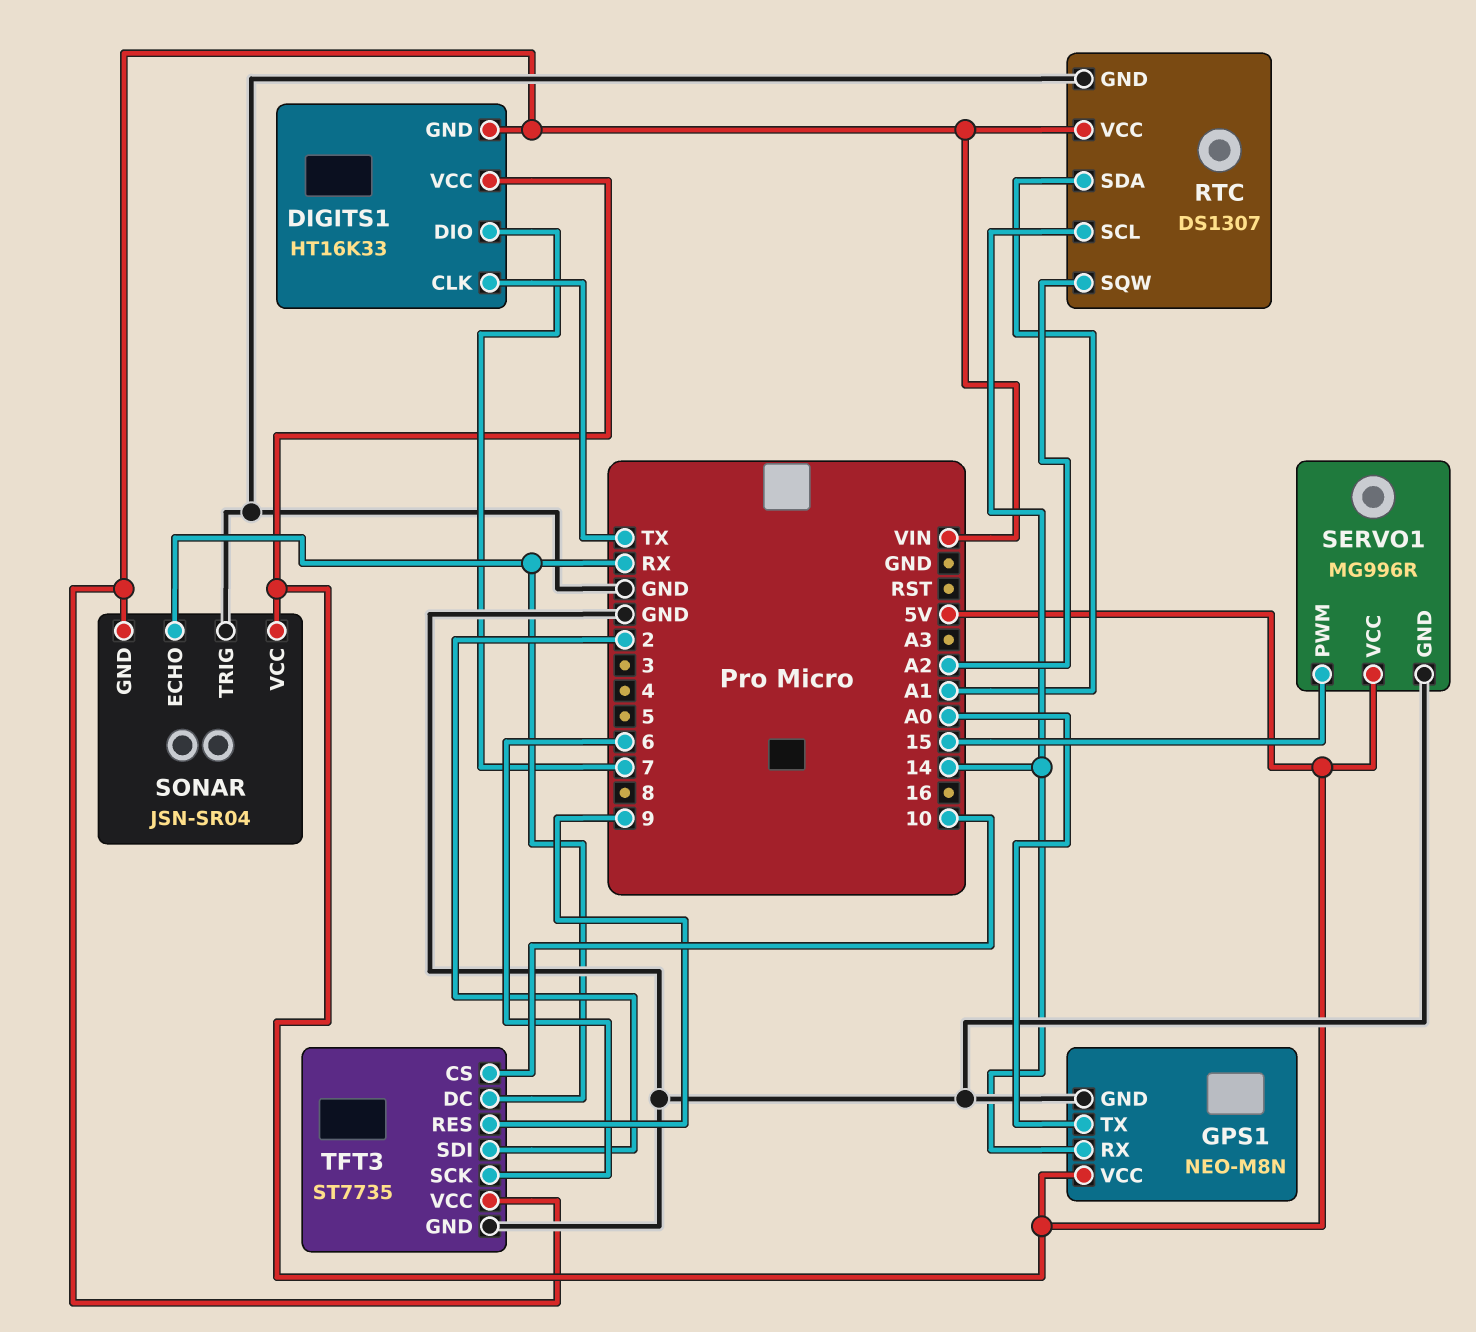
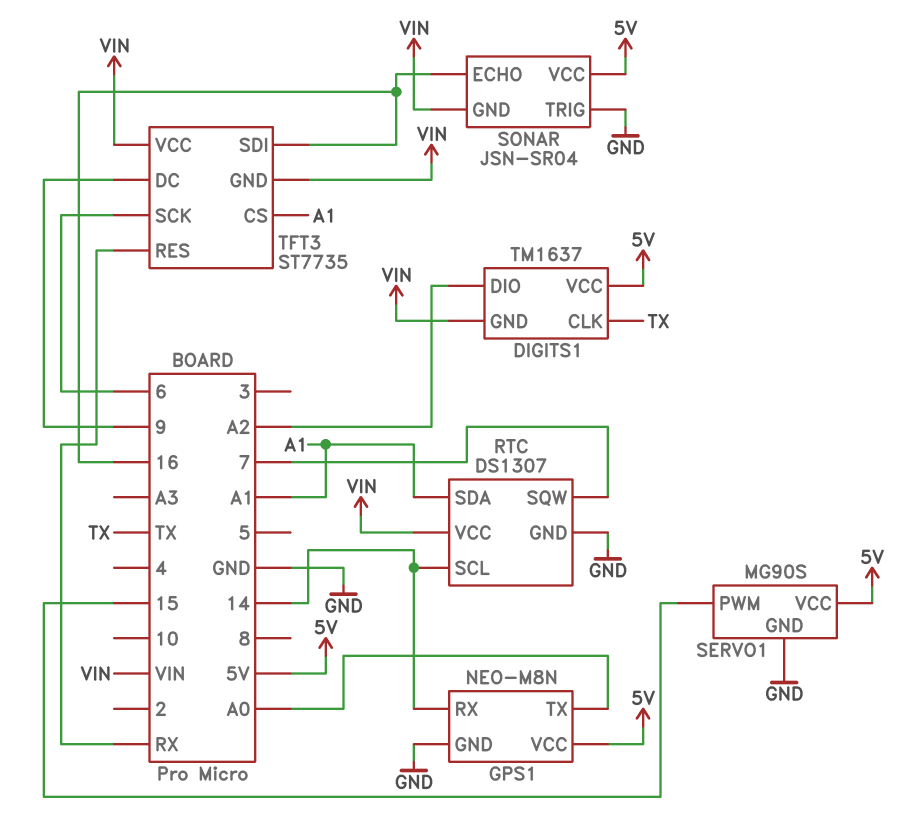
DIGITS1: HT16K33 -> TM1637
DIGITS1 pin DIO: 7 -> A2
RTC pin SQW: A2 -> 7
SERVO1: MG996R -> MG90S
SONAR pin ECHO: RX -> 16
TFT3 pin CS: 10 -> A1
TFT3 pin DC: RX -> 9
TFT3 pin GND: GND -> VIN
TFT3 pin RES: 9 -> RX
TFT3 pin SDI: 2 -> 16

